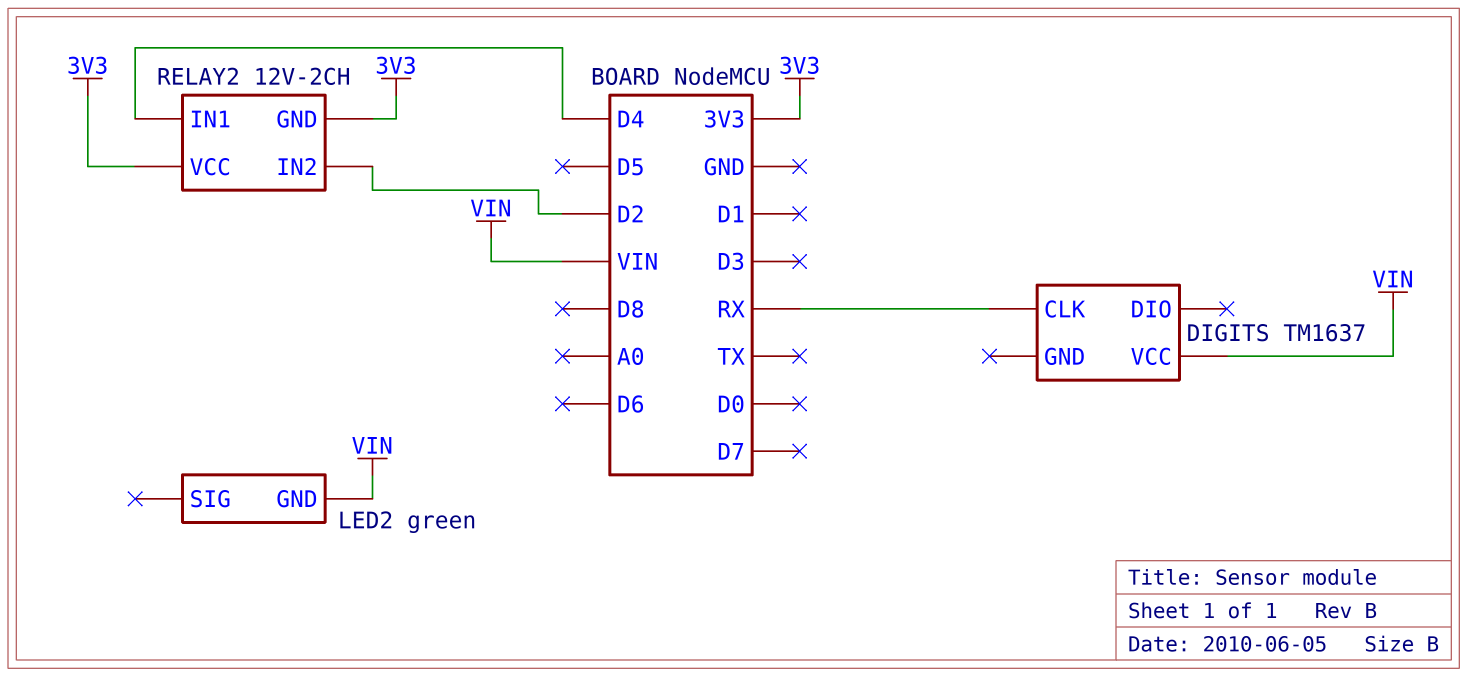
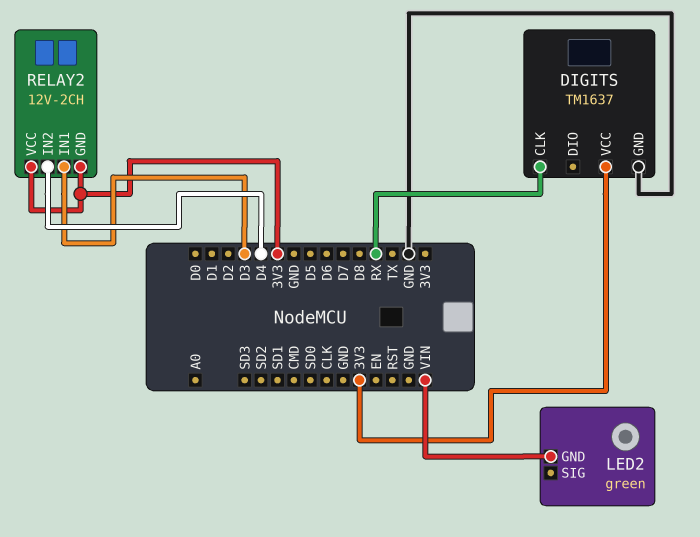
DIGITS pin GND: none -> GND
DIGITS pin VCC: VIN -> 3V3
RELAY2 pin IN1: D4 -> D3
RELAY2 pin IN2: D2 -> D4

